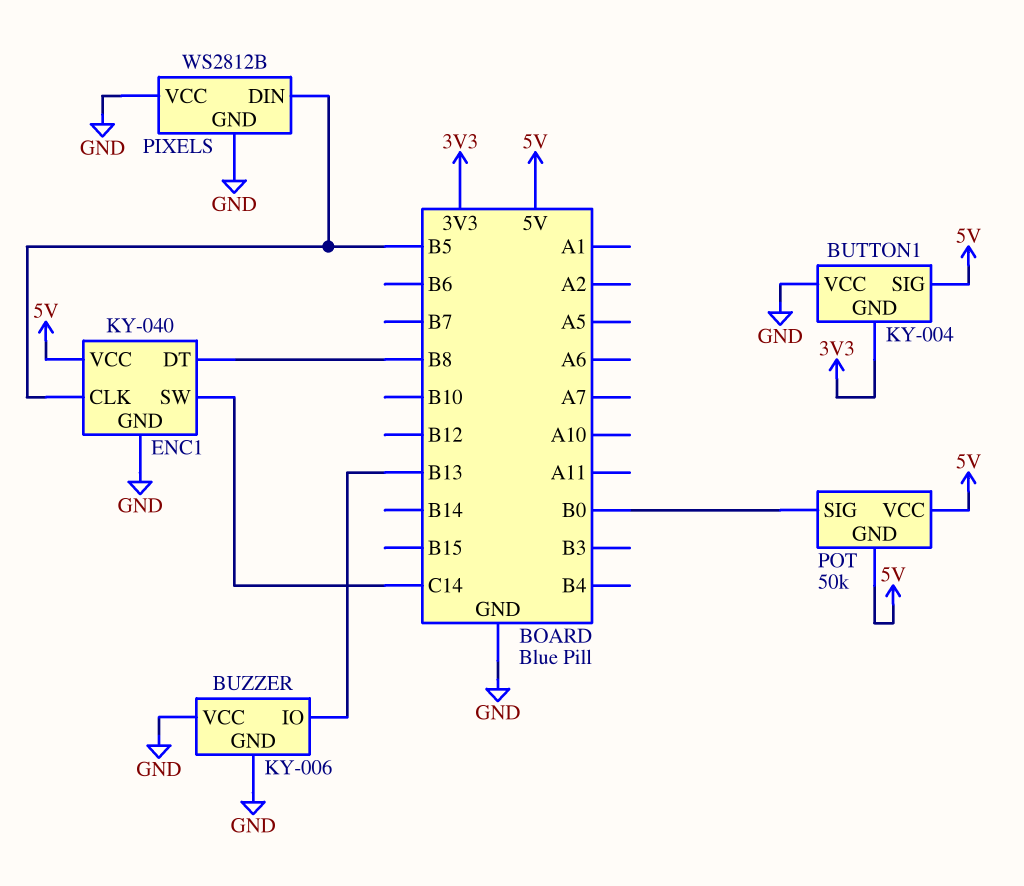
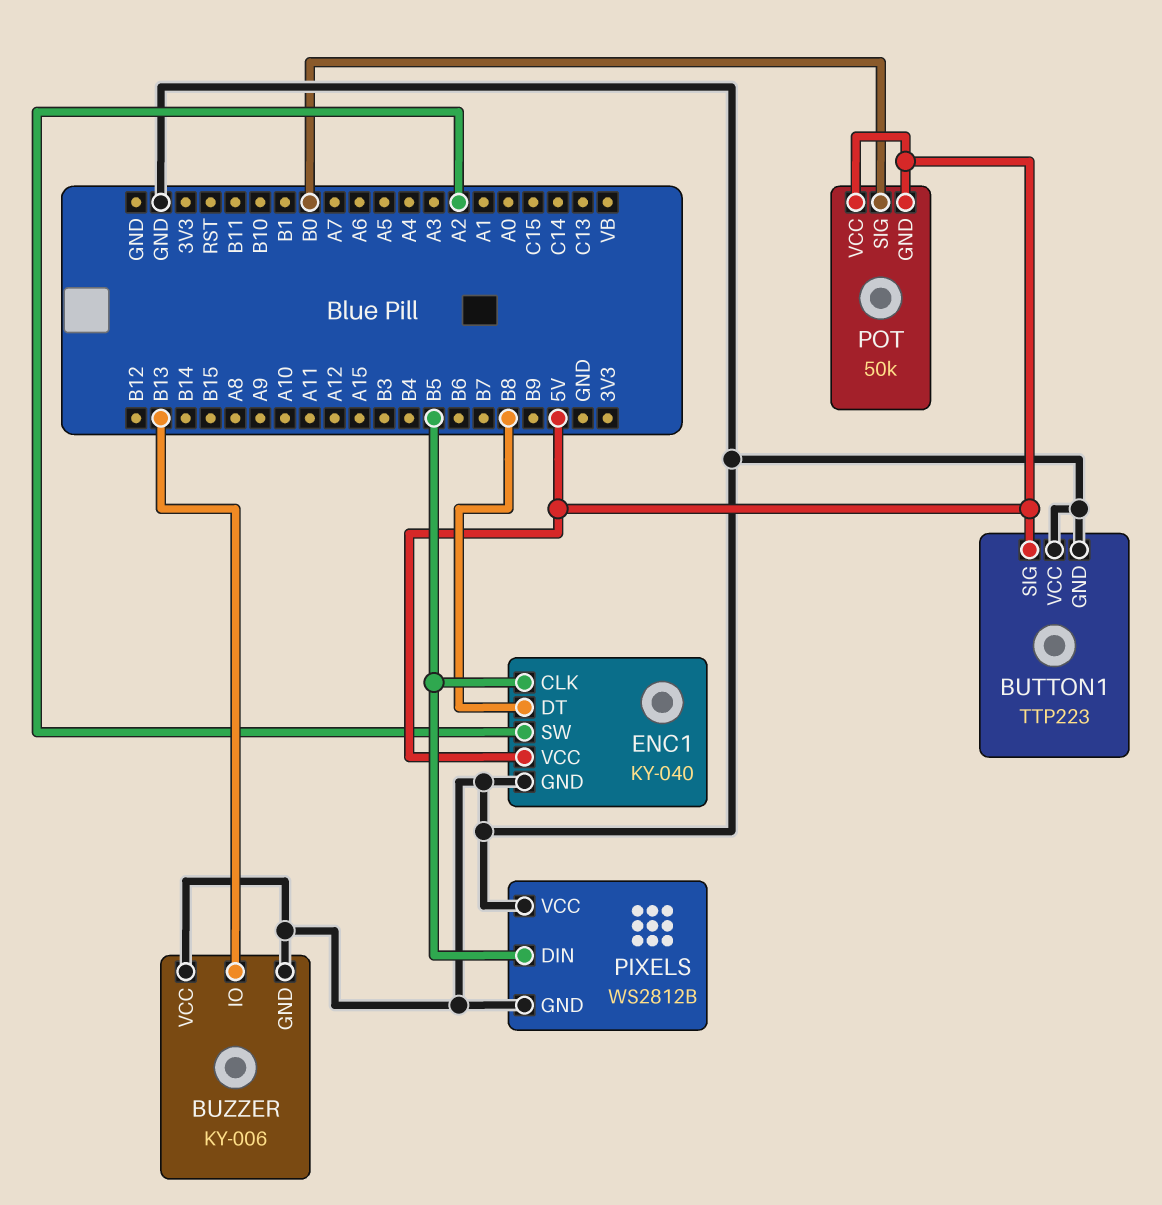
BUTTON1: KY-004 -> TTP223
BUTTON1 pin GND: 3V3 -> GND
ENC1 pin SW: C14 -> A2

